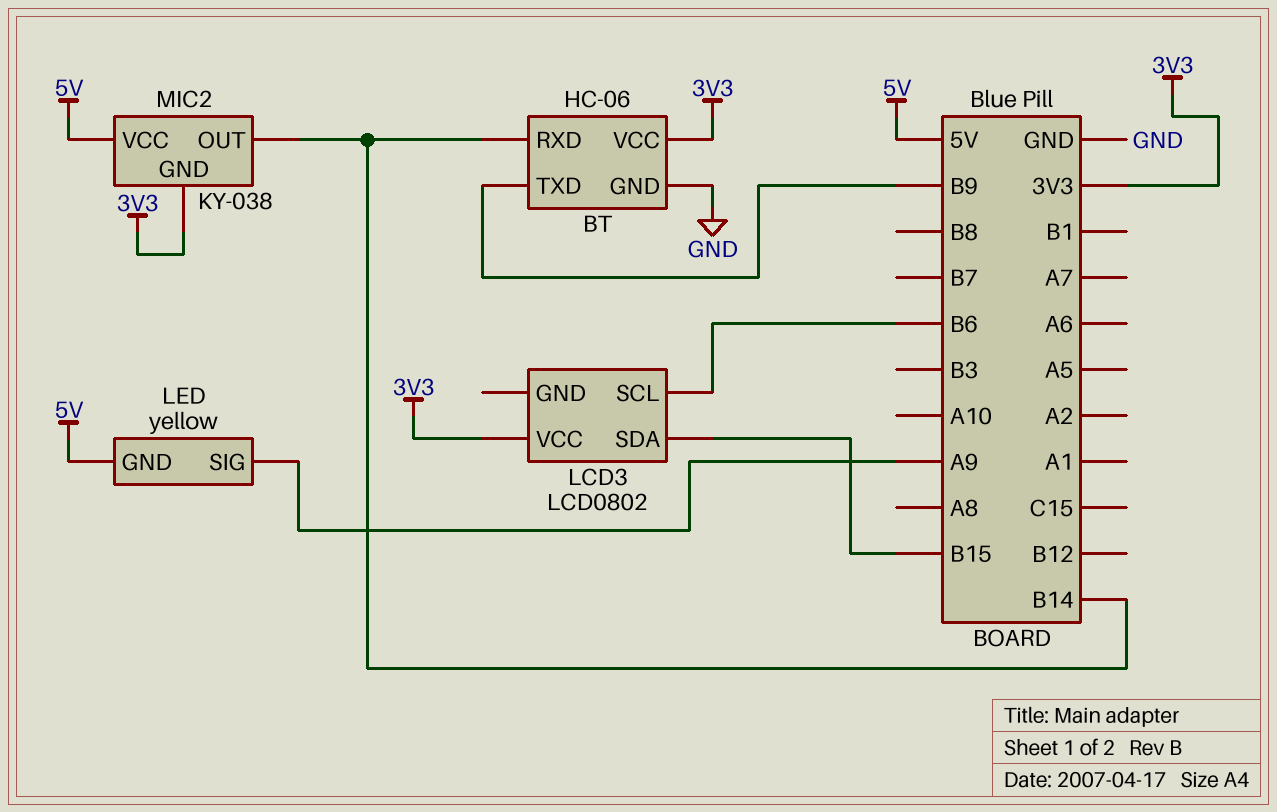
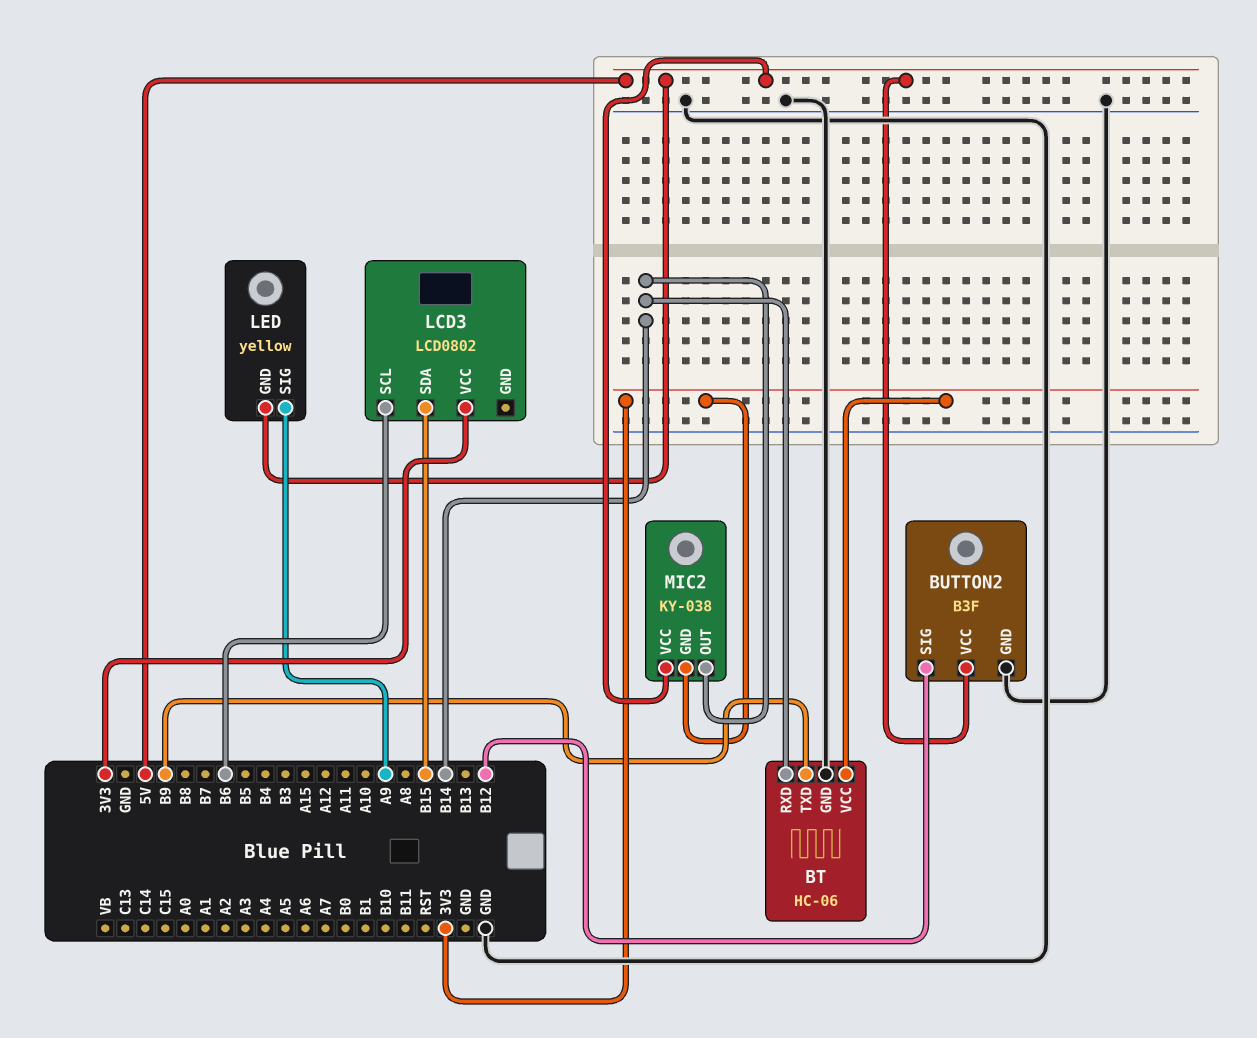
BUTTON2: none -> B3F
BUTTON2 pin GND: none -> GND
BUTTON2 pin SIG: none -> B12
BUTTON2 pin VCC: none -> 5V

